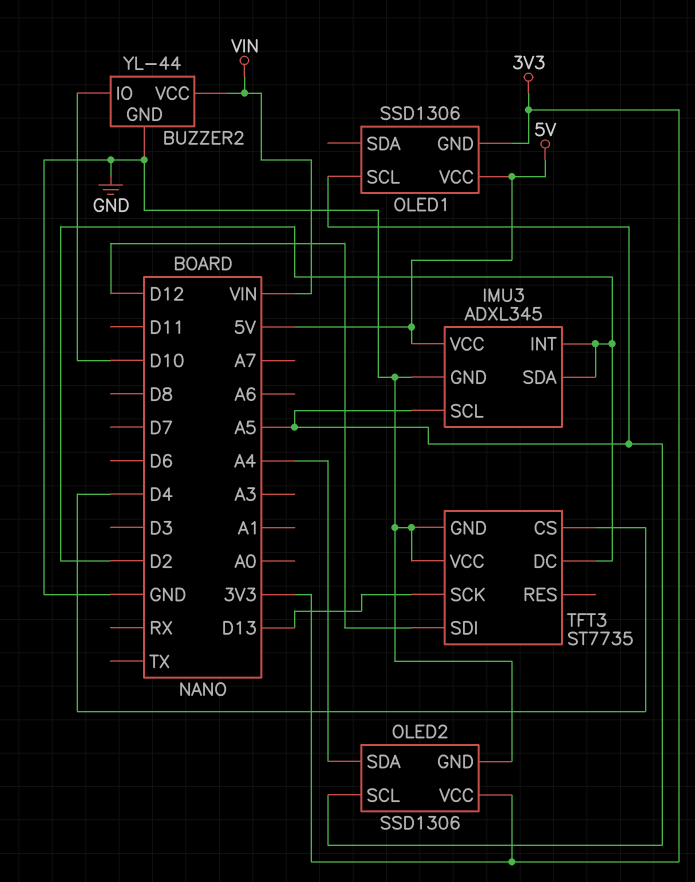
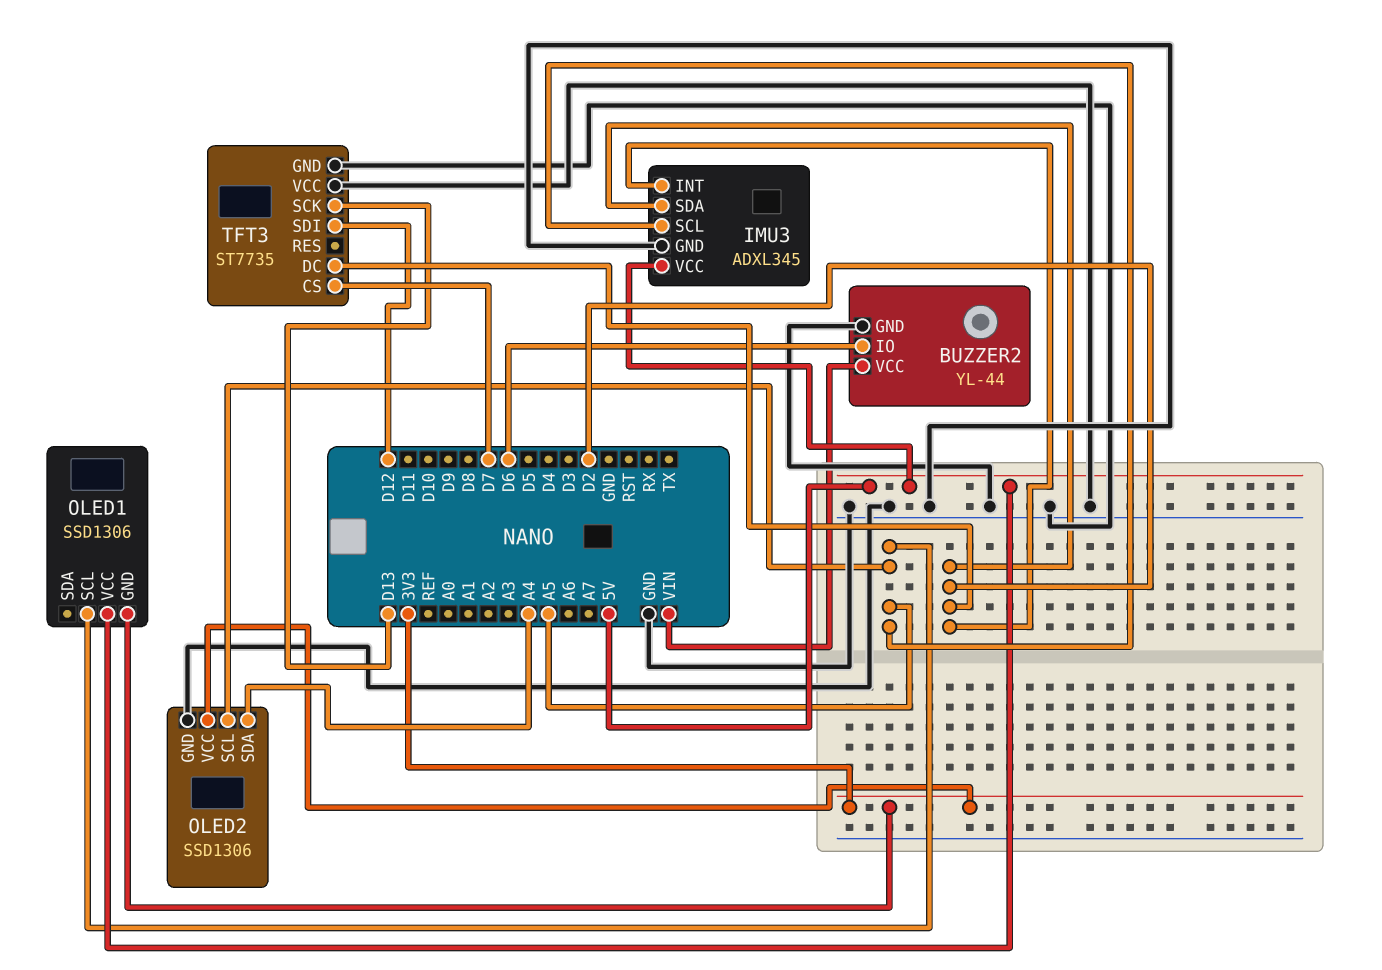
BUZZER2 pin IO: D10 -> D6
TFT3 pin CS: D4 -> D7

